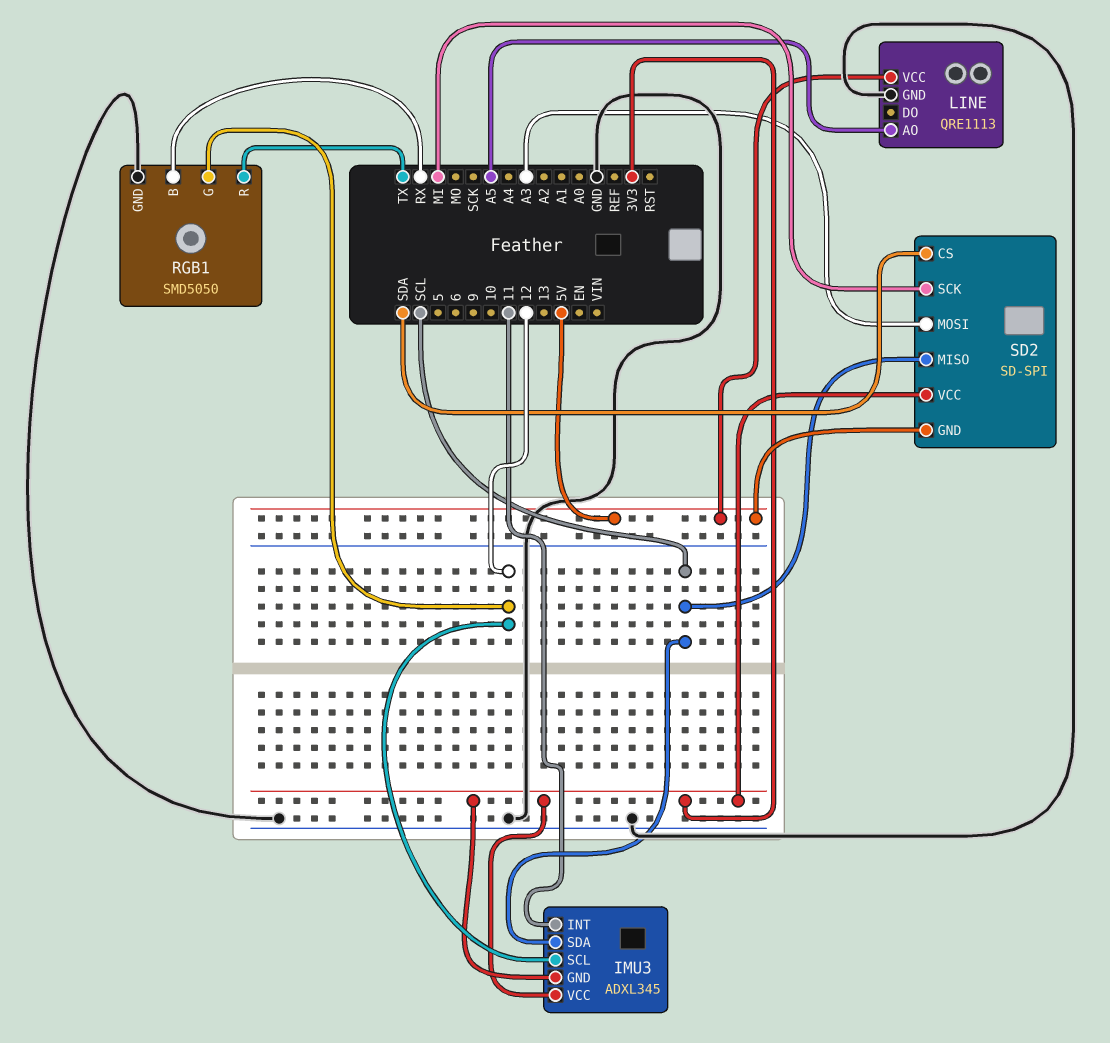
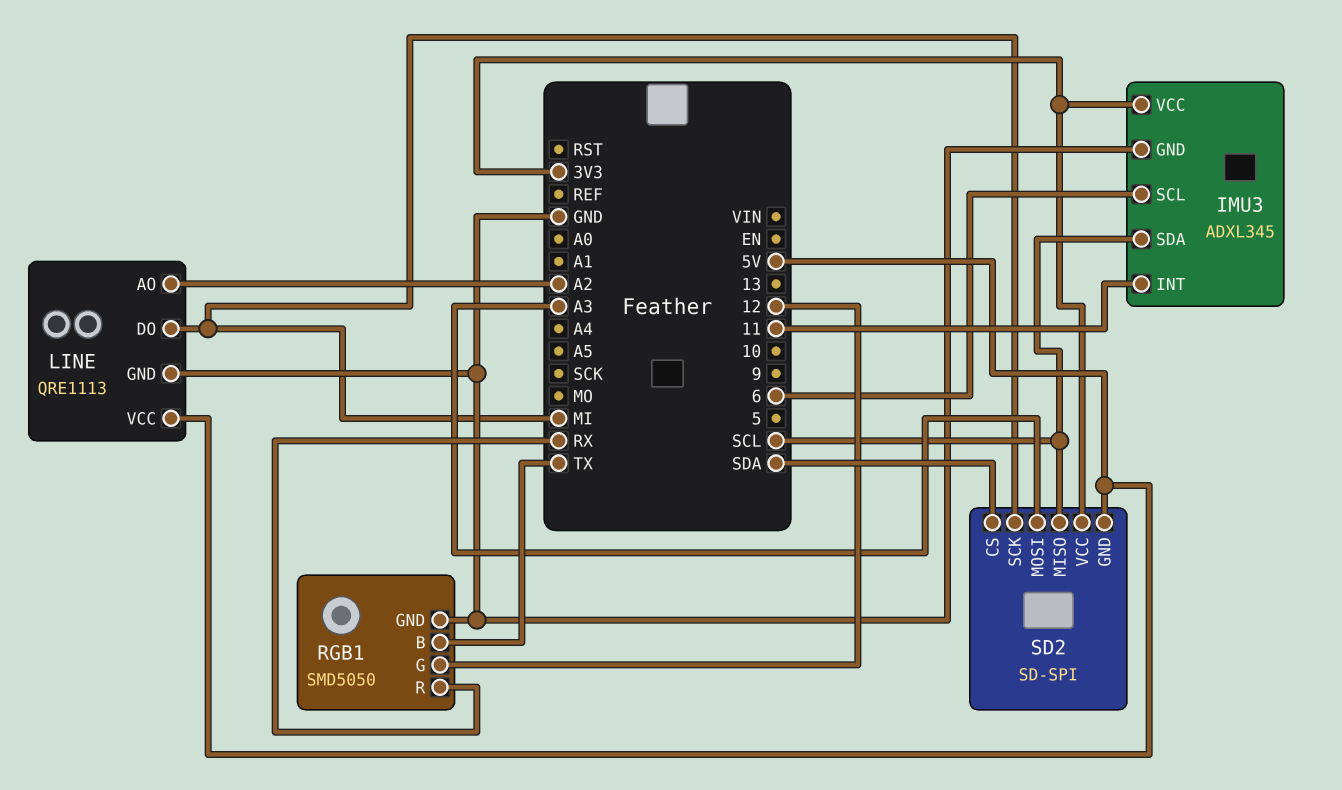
IMU3 pin GND: 3V3 -> GND
IMU3 pin SCL: 12 -> 6
LINE pin AO: A5 -> A2
LINE pin DO: none -> MI
RGB1 pin B: RX -> TX
RGB1 pin R: TX -> RX

